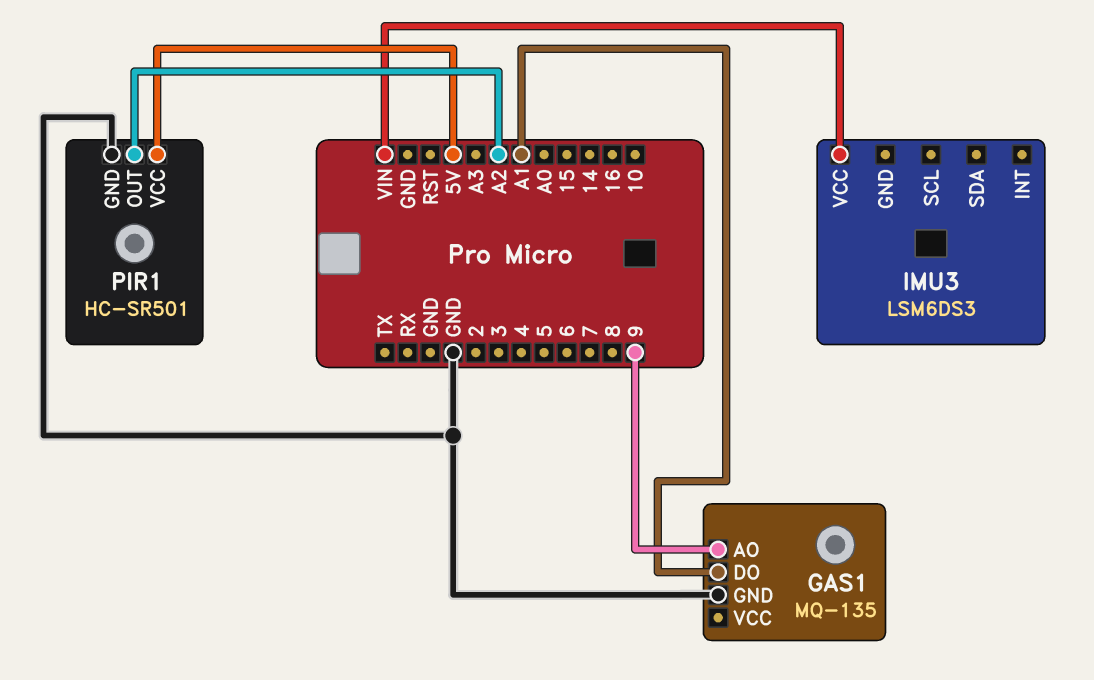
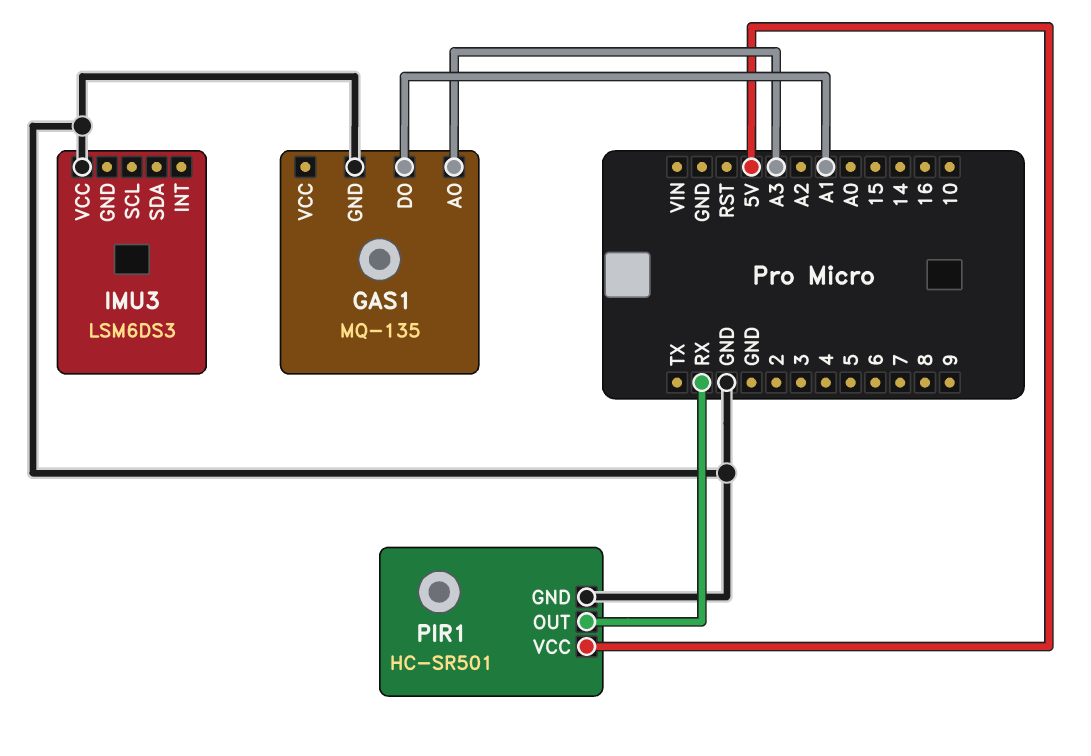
GAS1 pin AO: 9 -> A3
IMU3 pin VCC: VIN -> GND
PIR1 pin OUT: A2 -> RX

